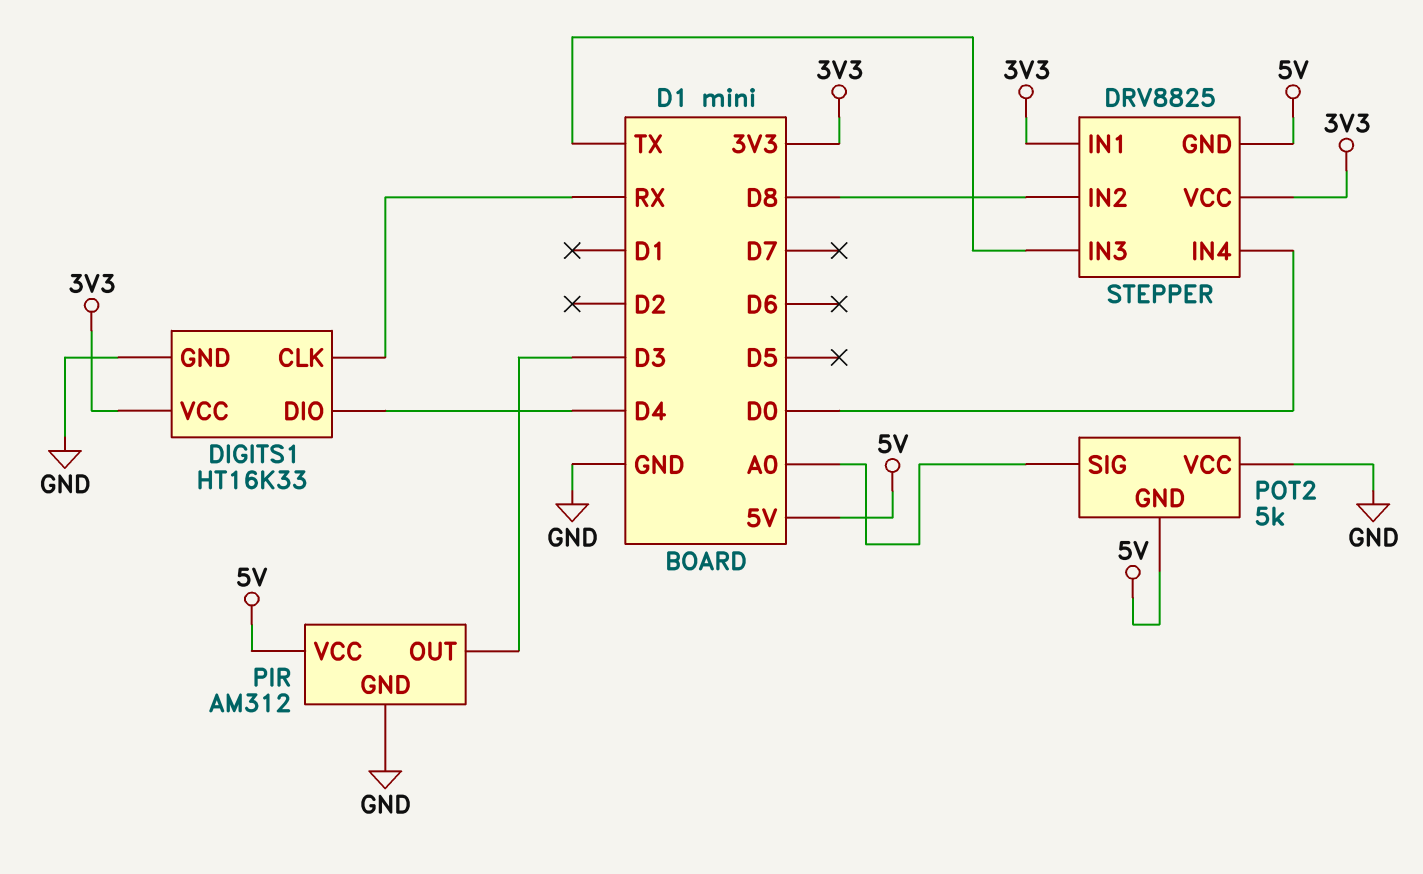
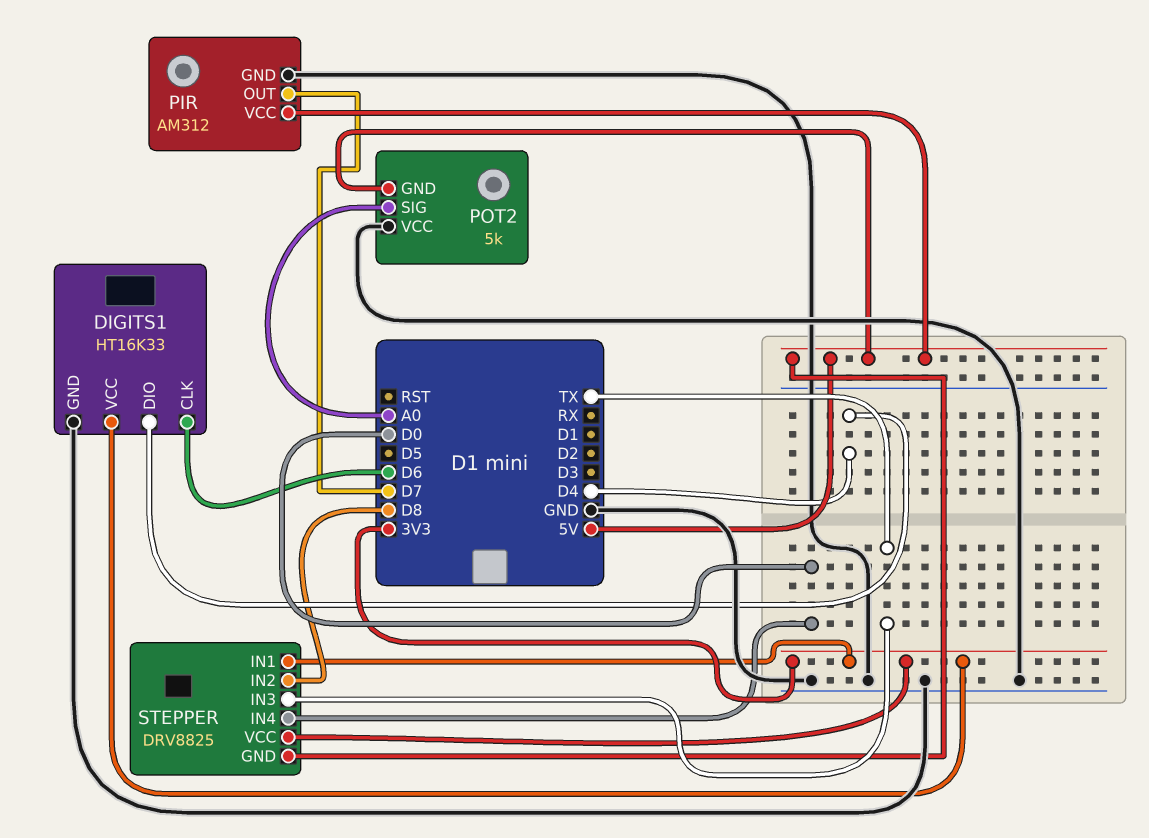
DIGITS1 pin CLK: RX -> D6
PIR pin OUT: D3 -> D7

